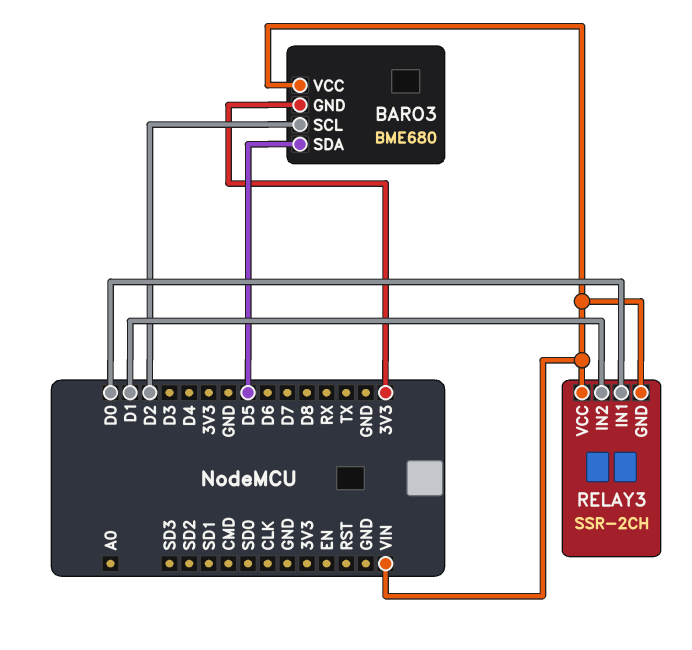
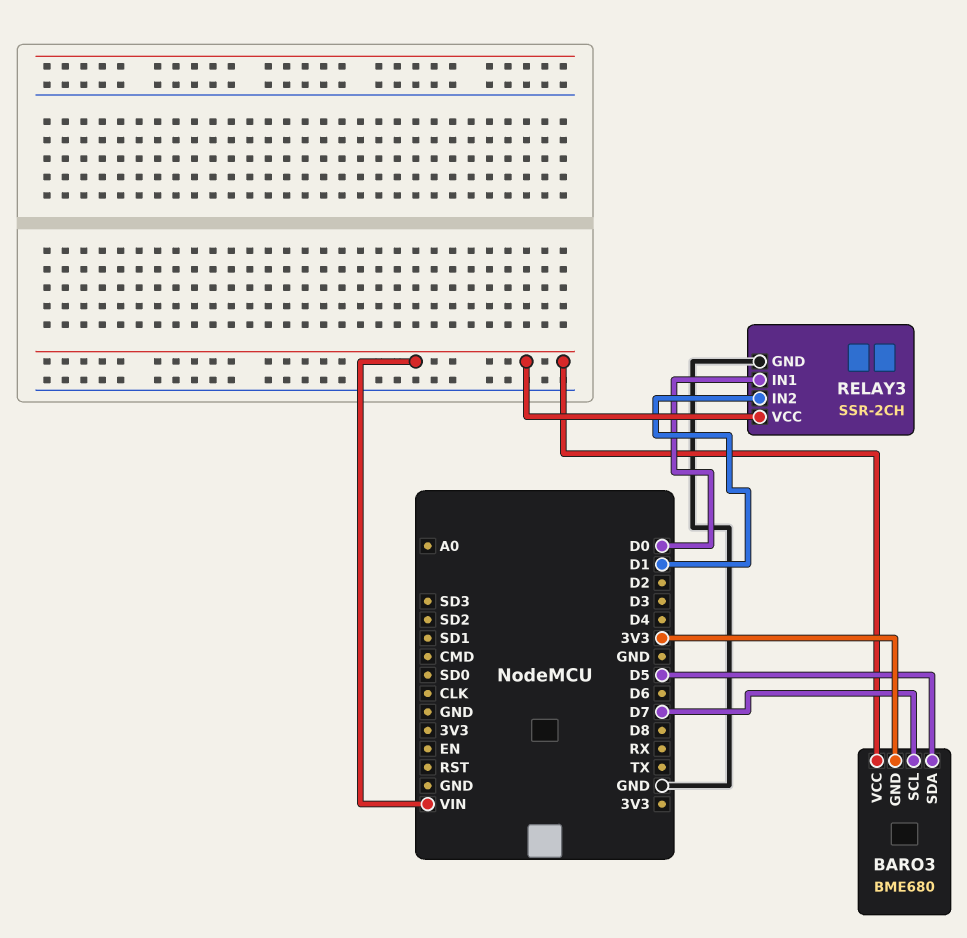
BARO3 pin SCL: D2 -> D7
RELAY3 pin GND: VIN -> GND

